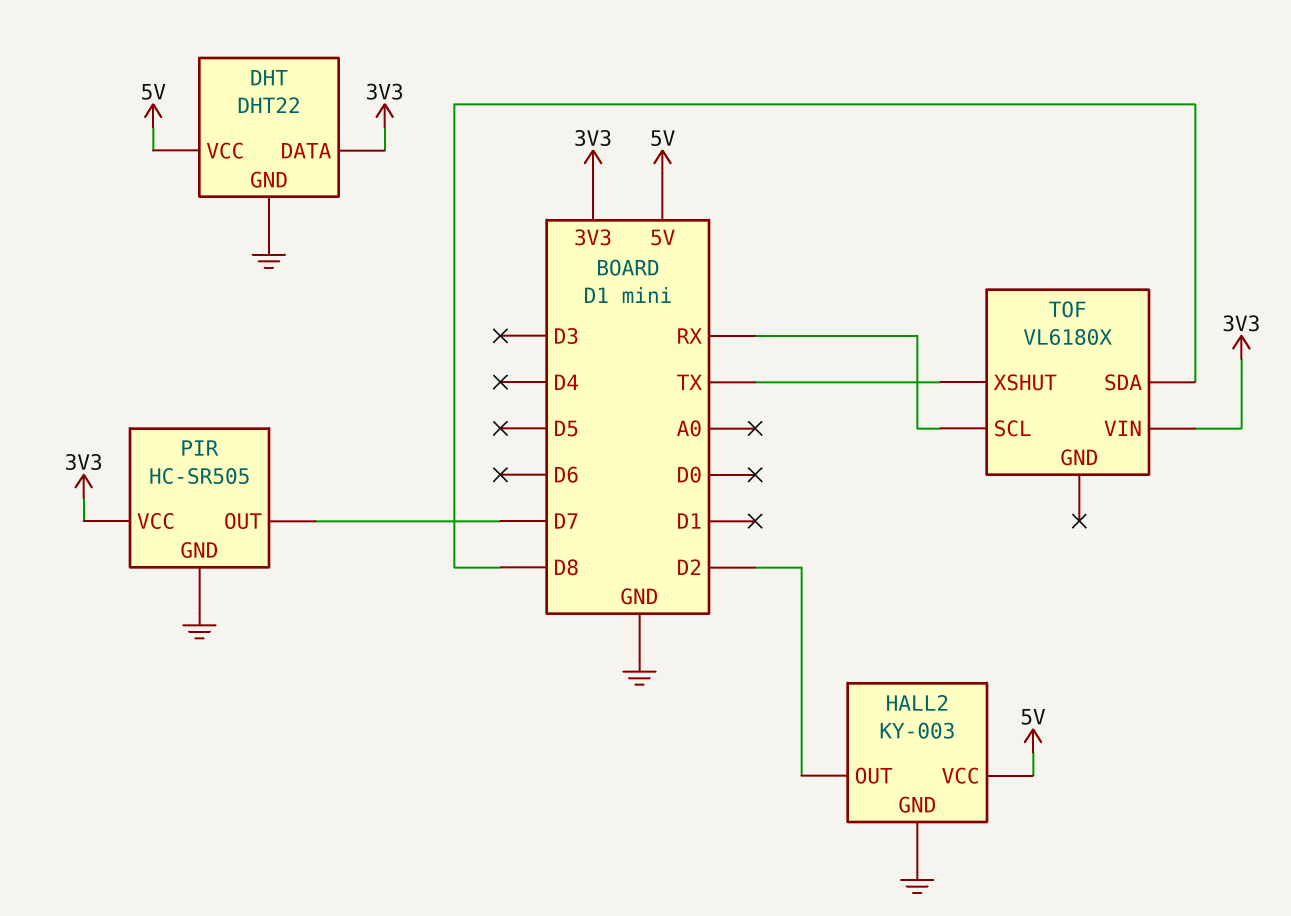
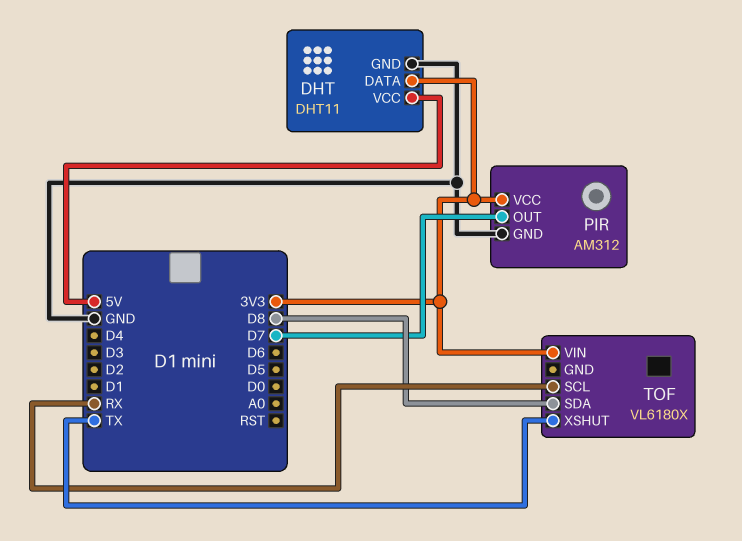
DHT: DHT22 -> DHT11
HALL2: KY-003 -> none
HALL2 pin GND: GND -> none
HALL2 pin OUT: D2 -> none
HALL2 pin VCC: 5V -> none
PIR: HC-SR505 -> AM312

